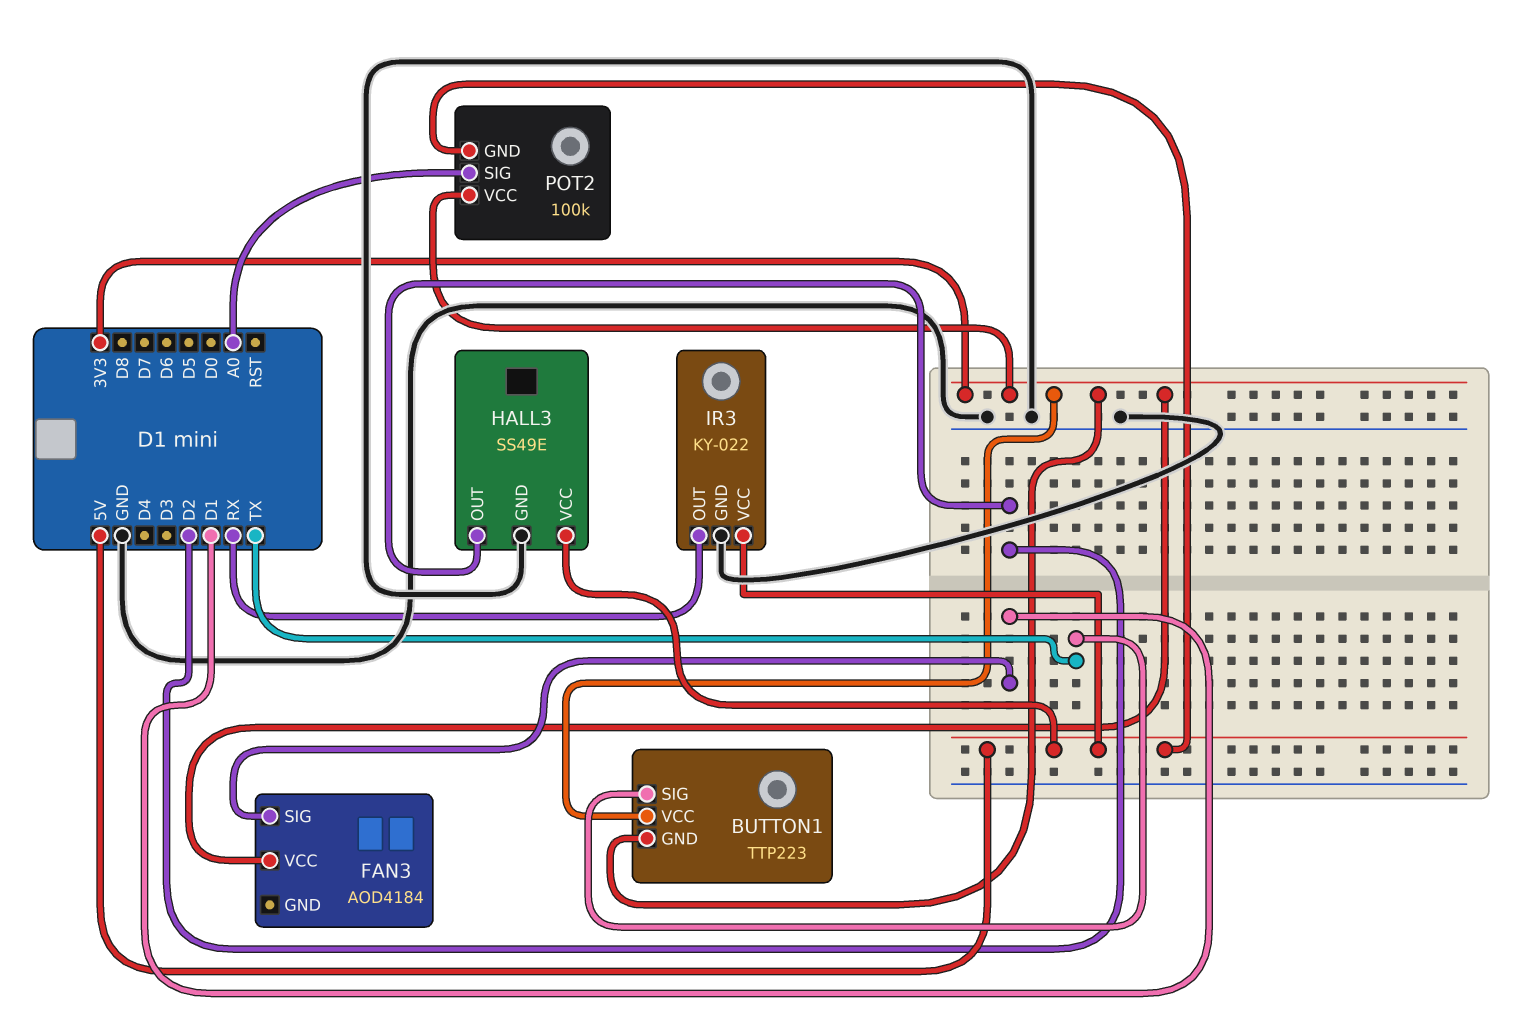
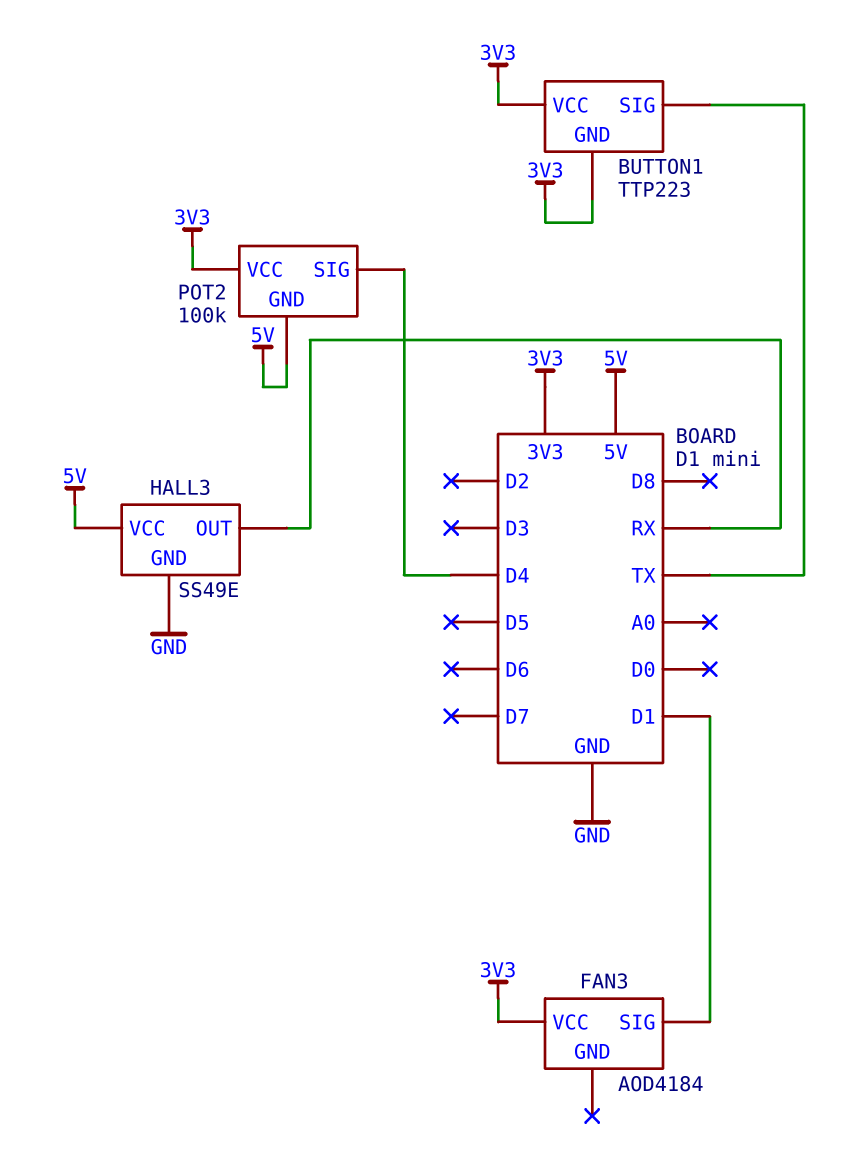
HALL3 pin OUT: D2 -> RX
IR3: KY-022 -> none
IR3 pin GND: GND -> none
IR3 pin OUT: RX -> none
IR3 pin VCC: 5V -> none
POT2 pin SIG: A0 -> D4

